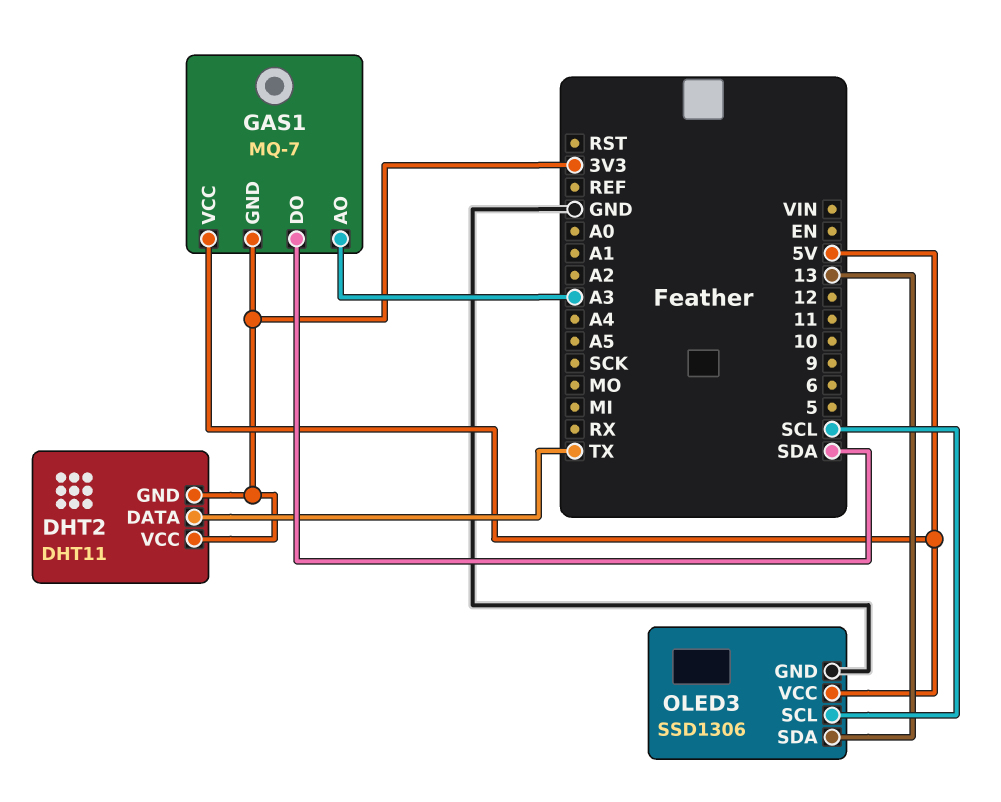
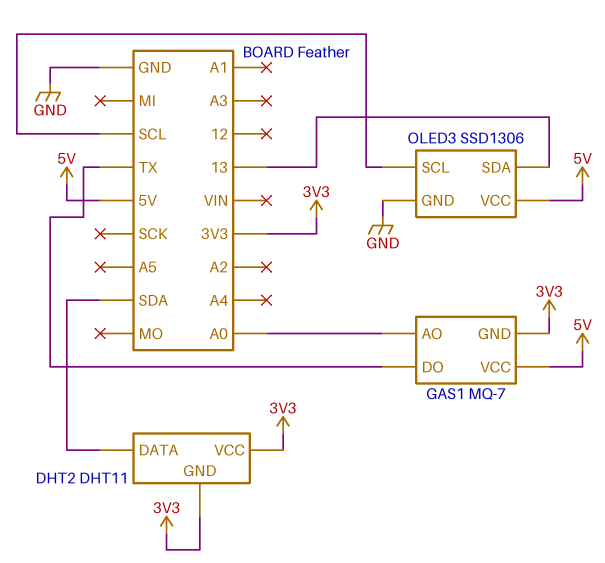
DHT2 pin DATA: TX -> SDA
GAS1 pin AO: A3 -> A0
GAS1 pin DO: SDA -> TX

